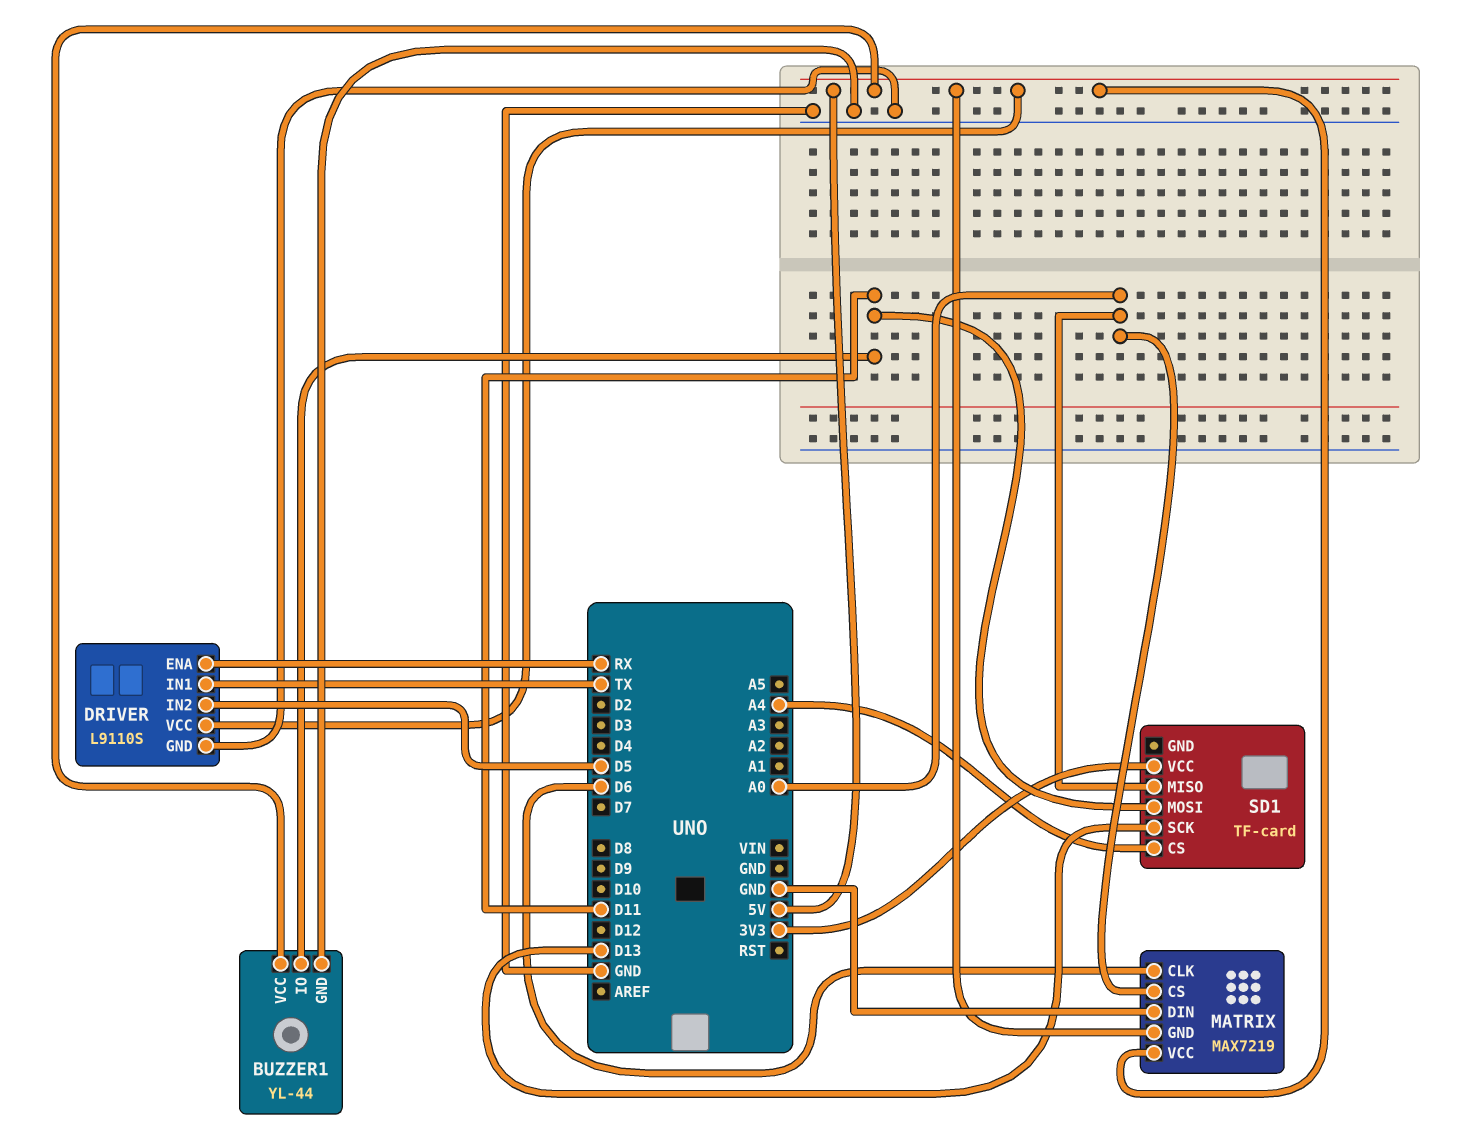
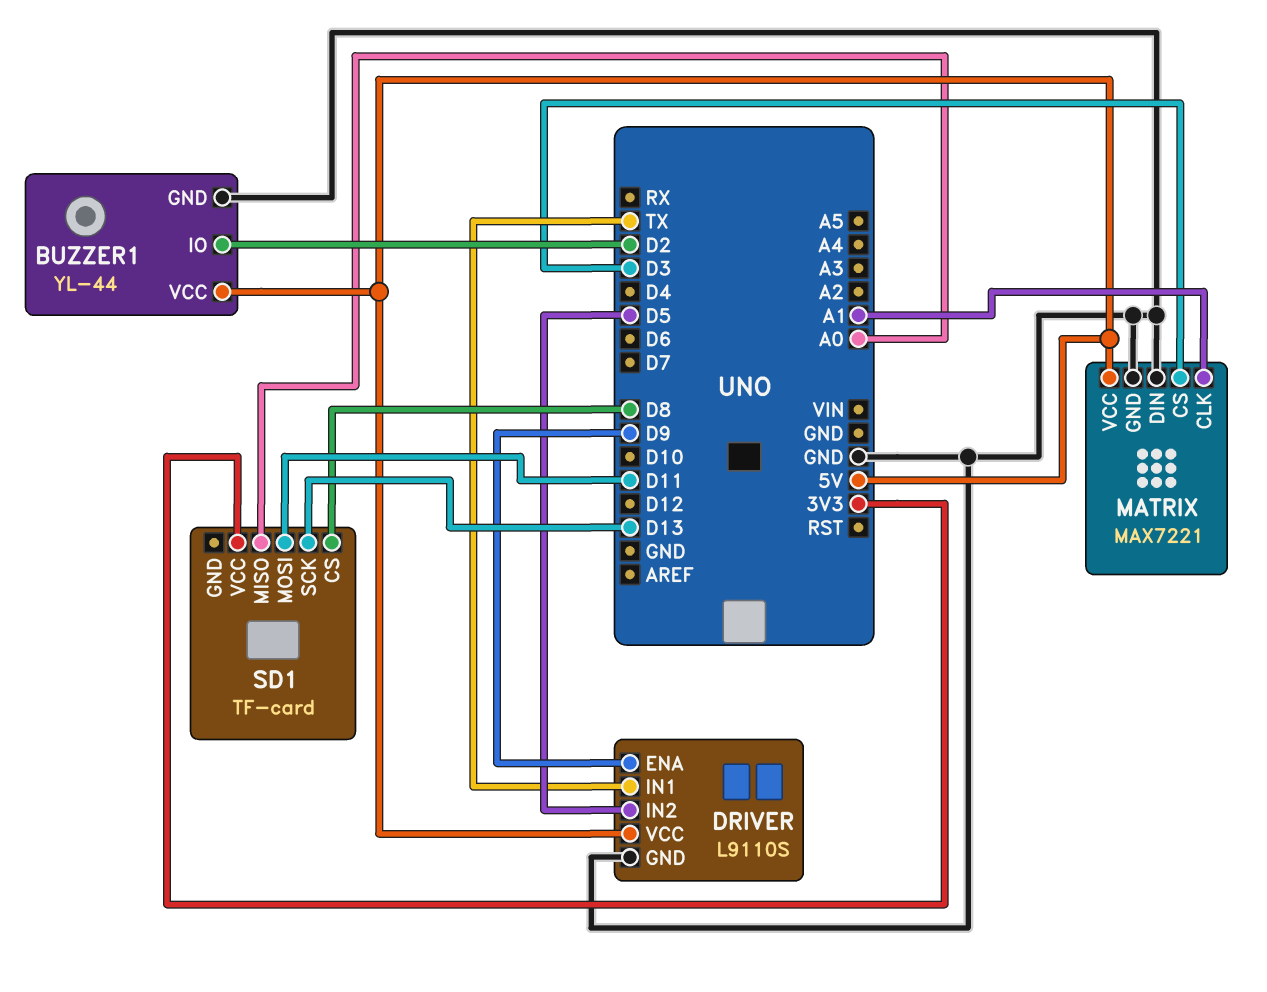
BUZZER1 pin IO: D11 -> D2
DRIVER pin ENA: RX -> D9
MATRIX: MAX7219 -> MAX7221
MATRIX pin CLK: D6 -> A1
MATRIX pin CS: A0 -> D3
MATRIX pin GND: 5V -> GND
SD1 pin CS: A4 -> D8

